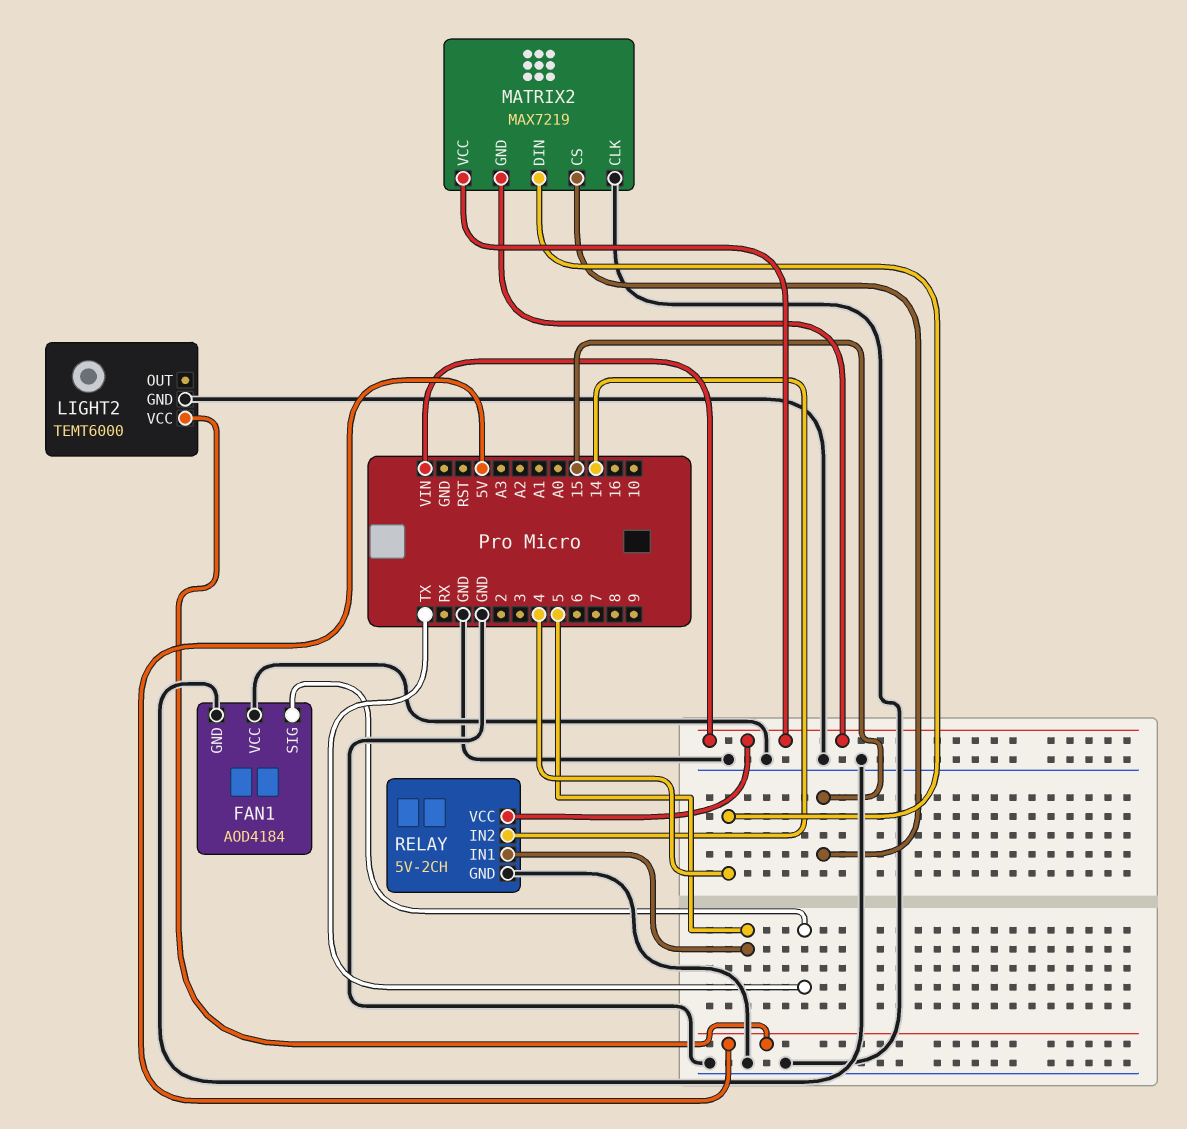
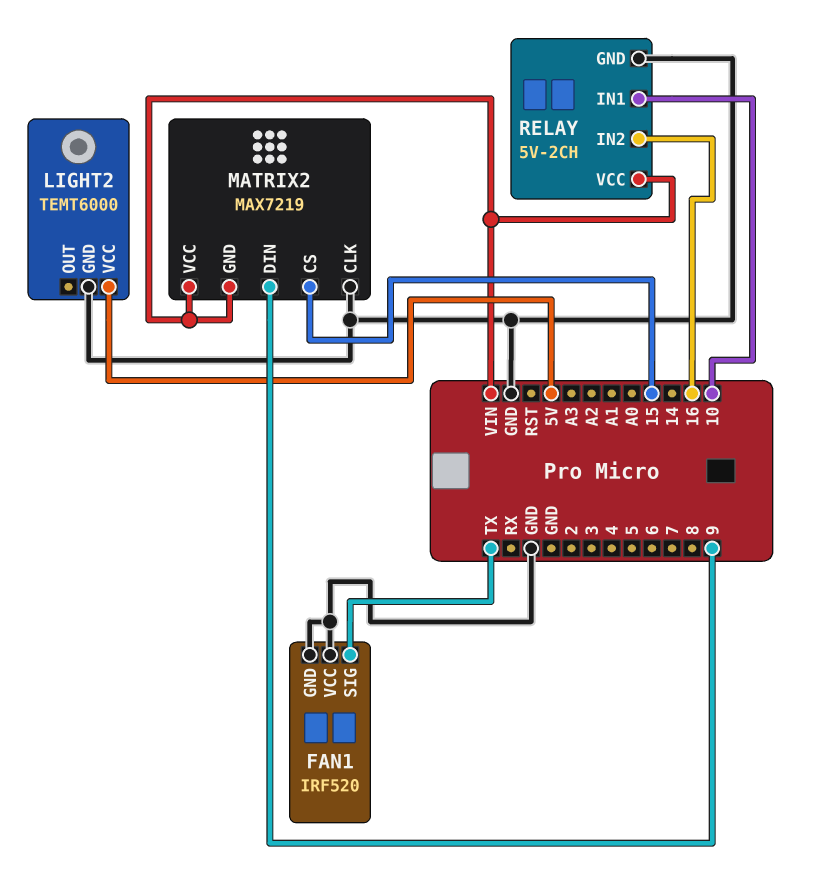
FAN1: AOD4184 -> IRF520
MATRIX2 pin DIN: 4 -> 9
RELAY pin IN1: 5 -> 10
RELAY pin IN2: 14 -> 16

